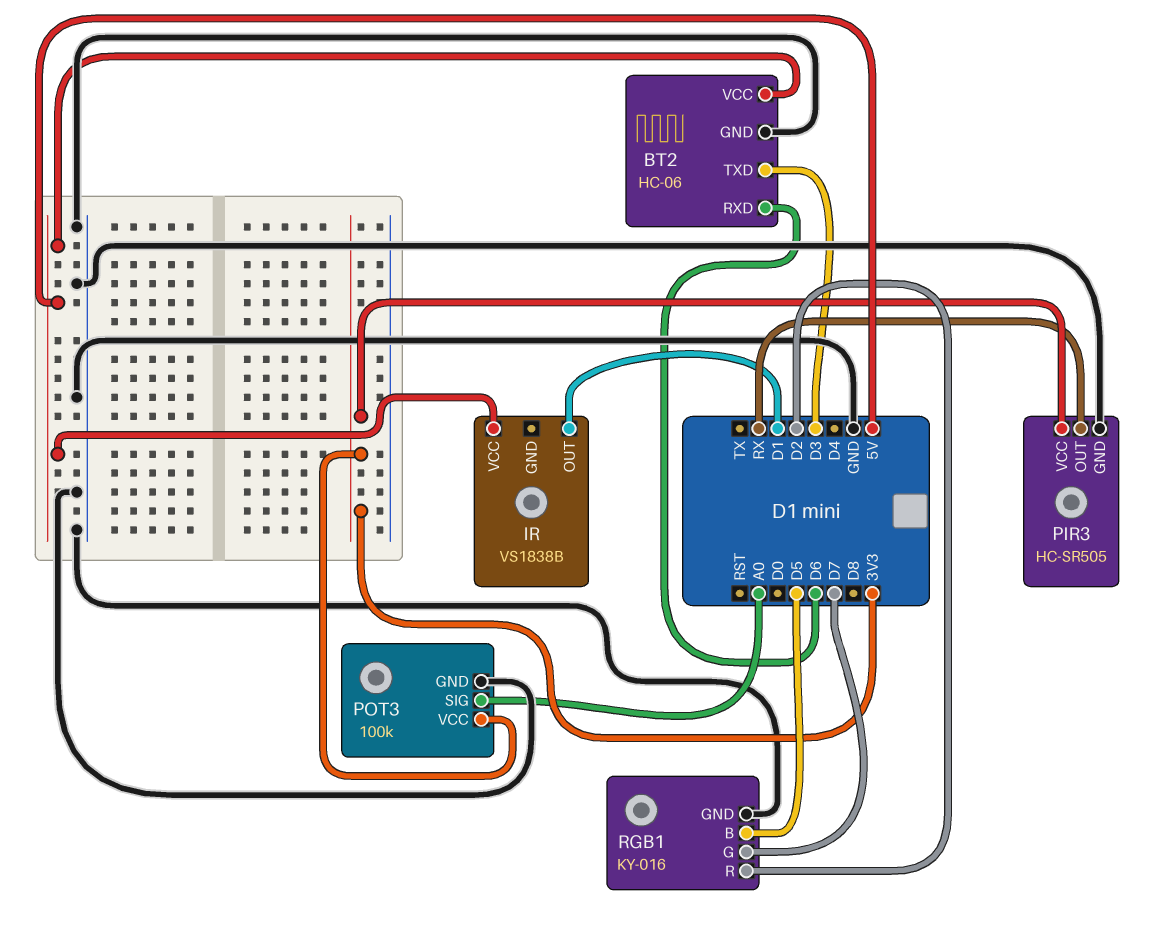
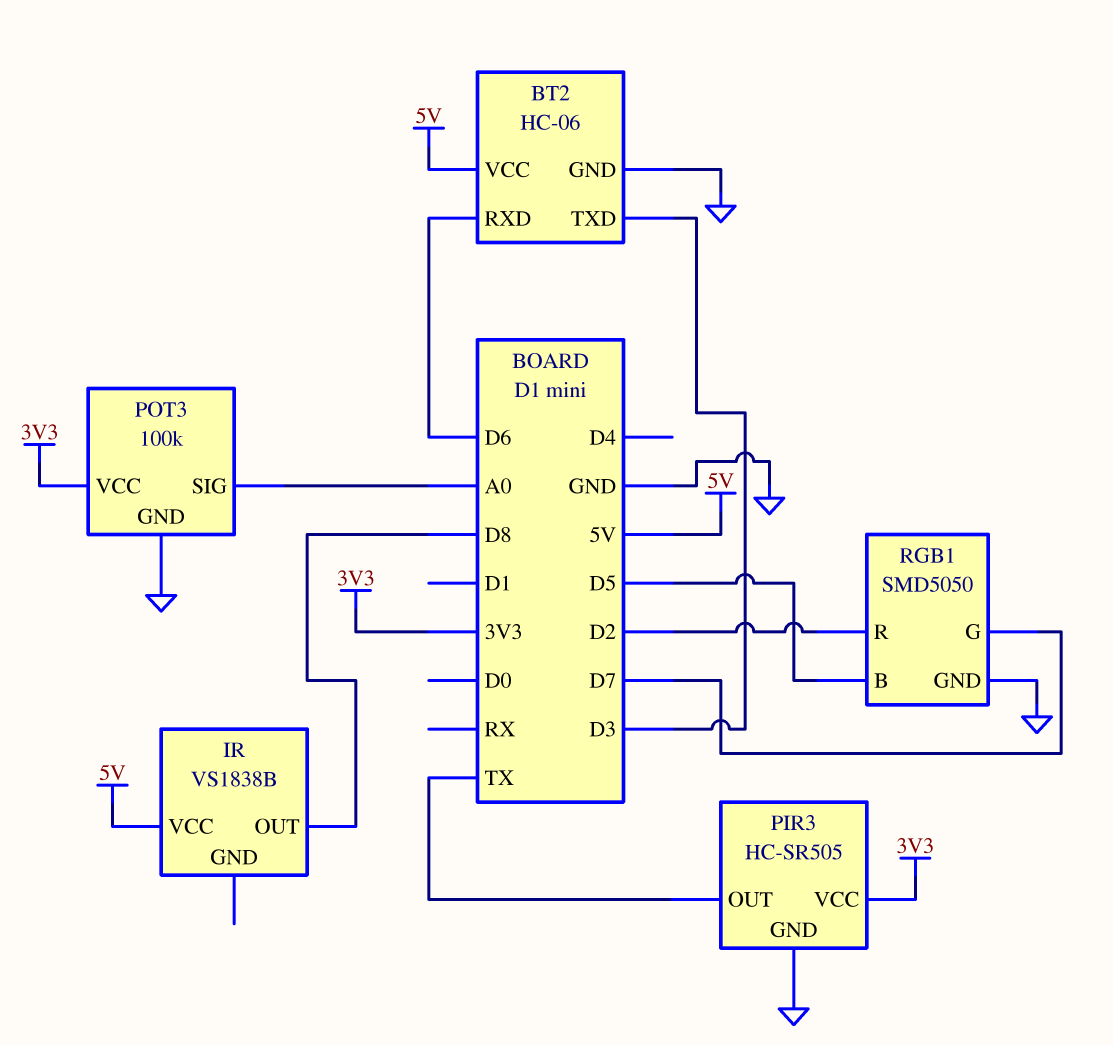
IR pin OUT: D1 -> D8
PIR3 pin OUT: RX -> TX
RGB1: KY-016 -> SMD5050

